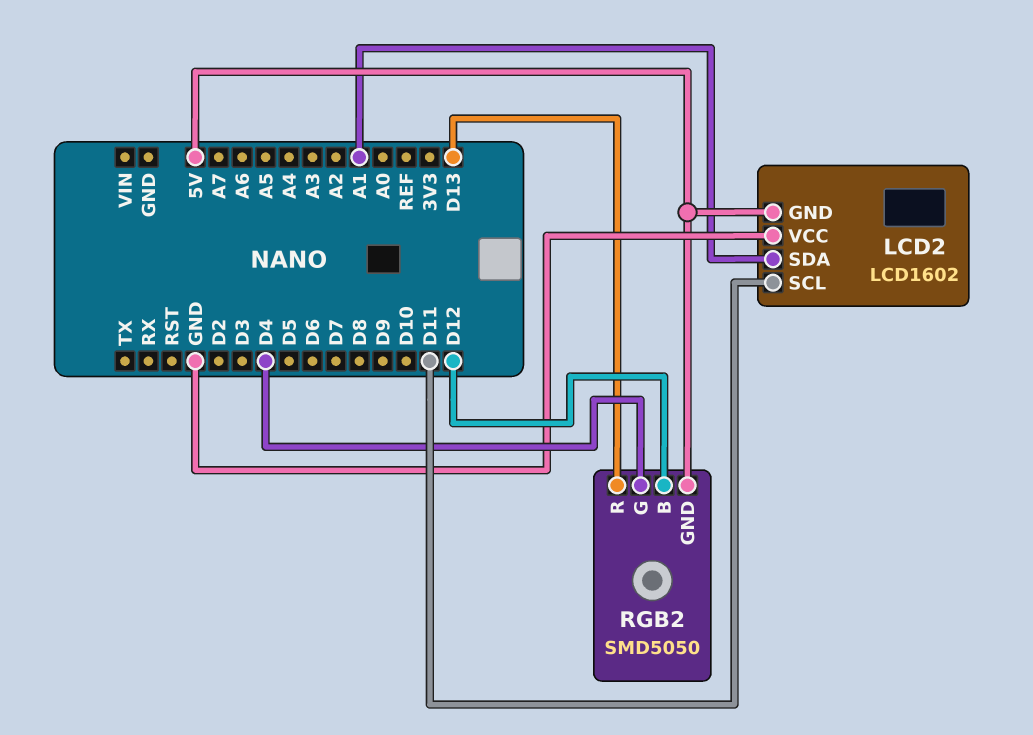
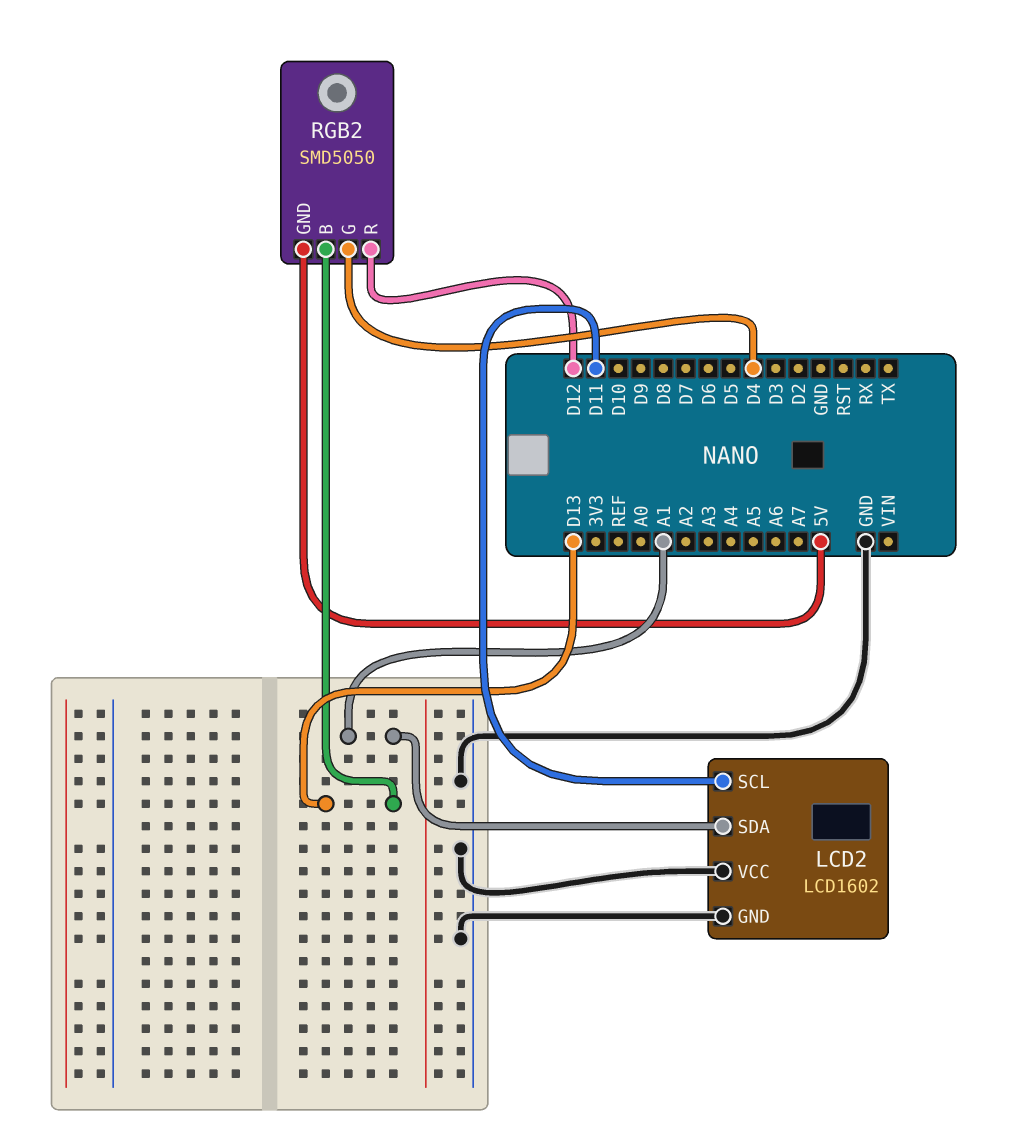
LCD2 pin GND: 5V -> GND
RGB2 pin B: D12 -> D13
RGB2 pin R: D13 -> D12

